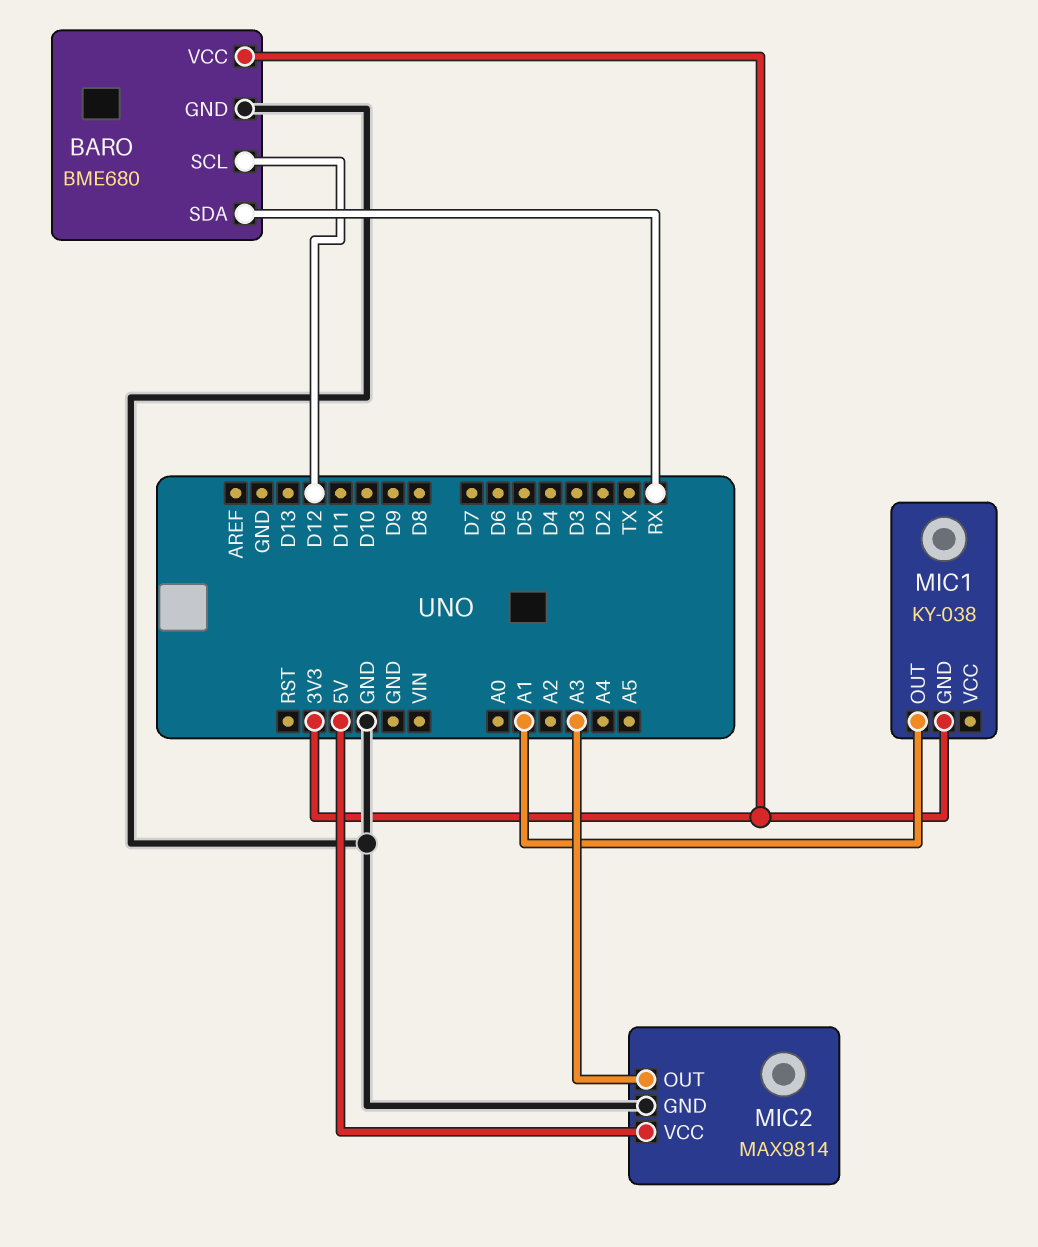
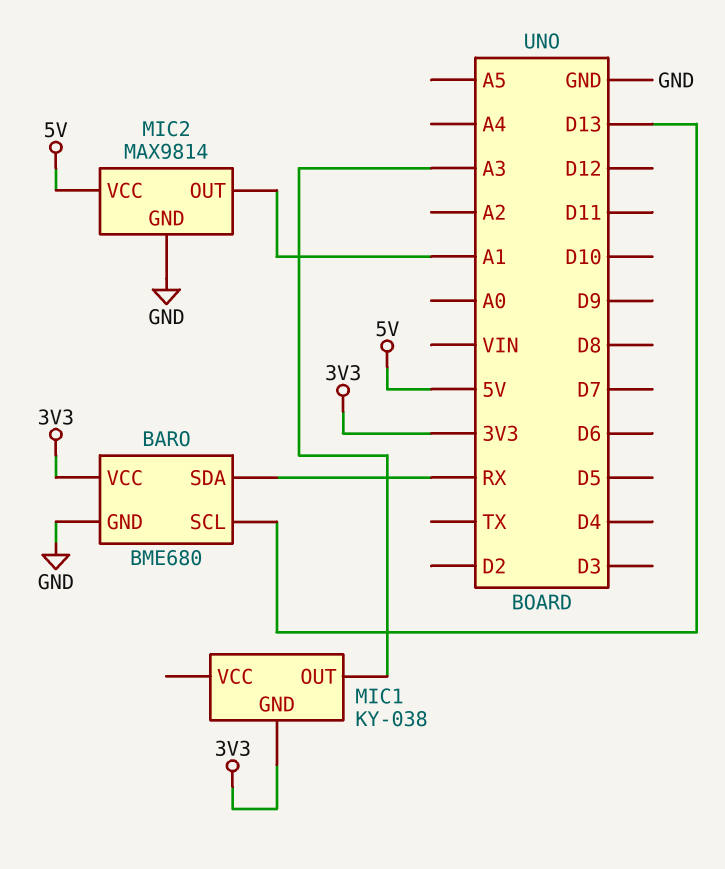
BARO pin SCL: D12 -> D13
MIC1 pin OUT: A1 -> A3
MIC2 pin OUT: A3 -> A1

